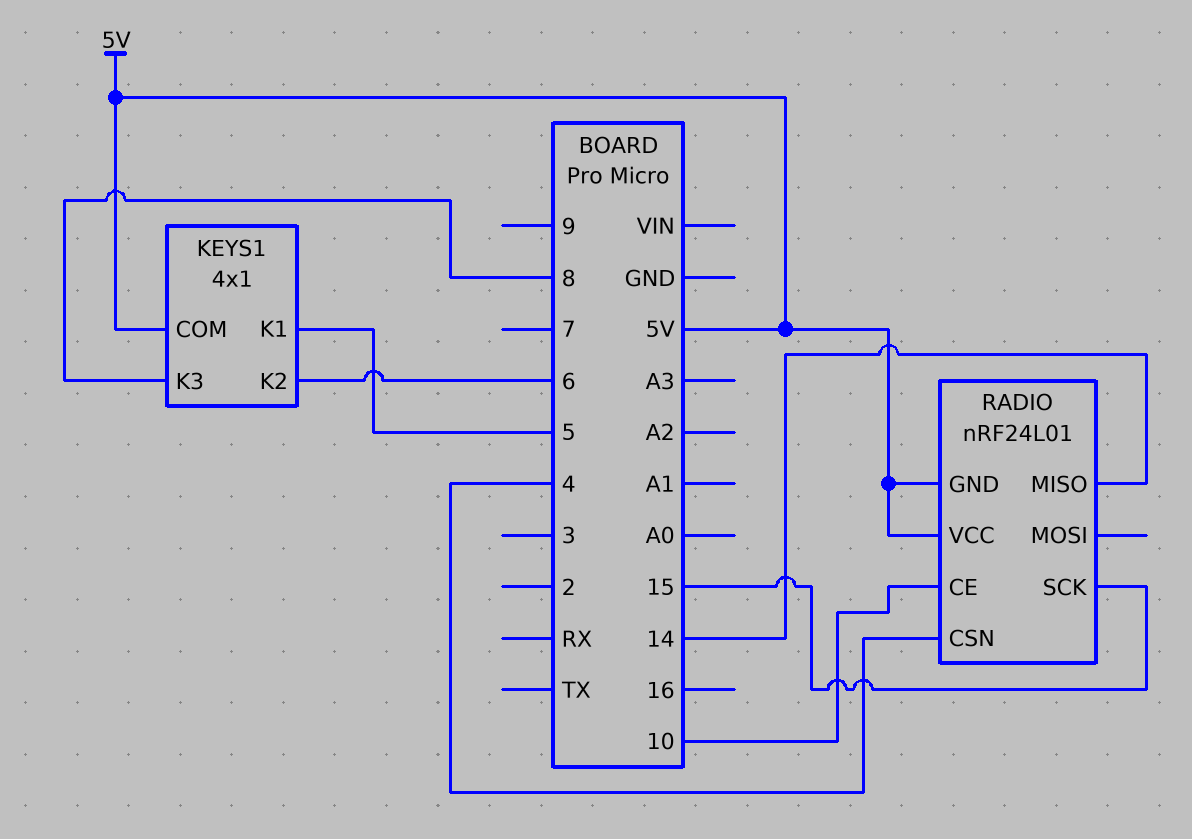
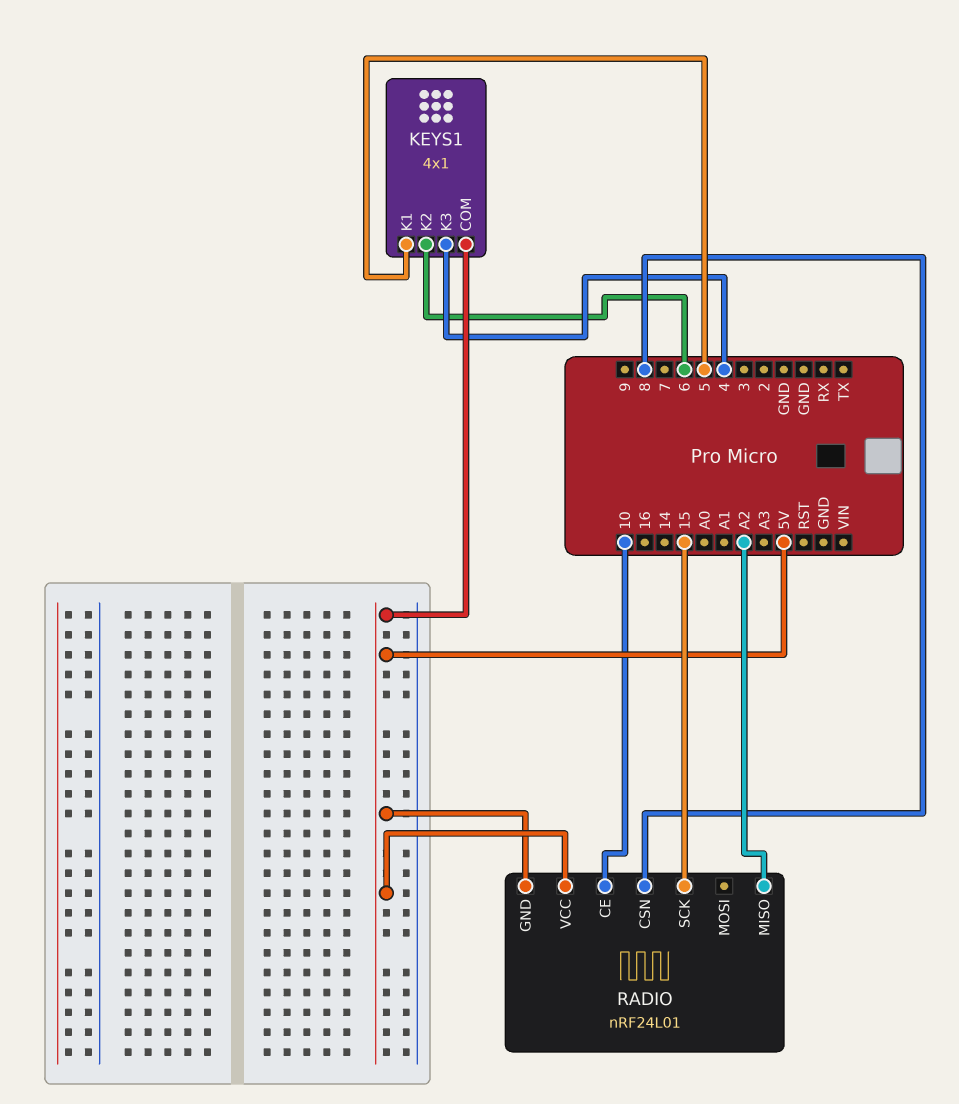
KEYS1 pin K3: 8 -> 4
RADIO pin CSN: 4 -> 8
RADIO pin MISO: 14 -> A2

